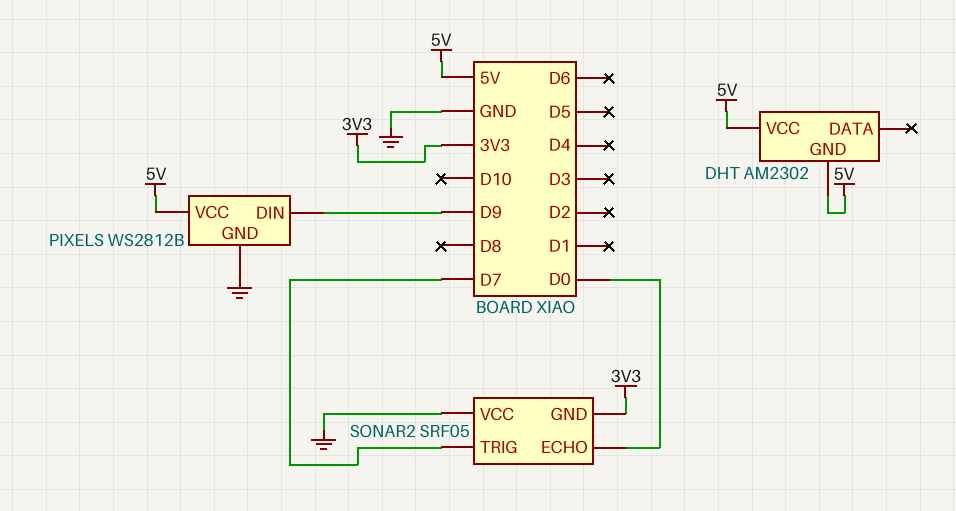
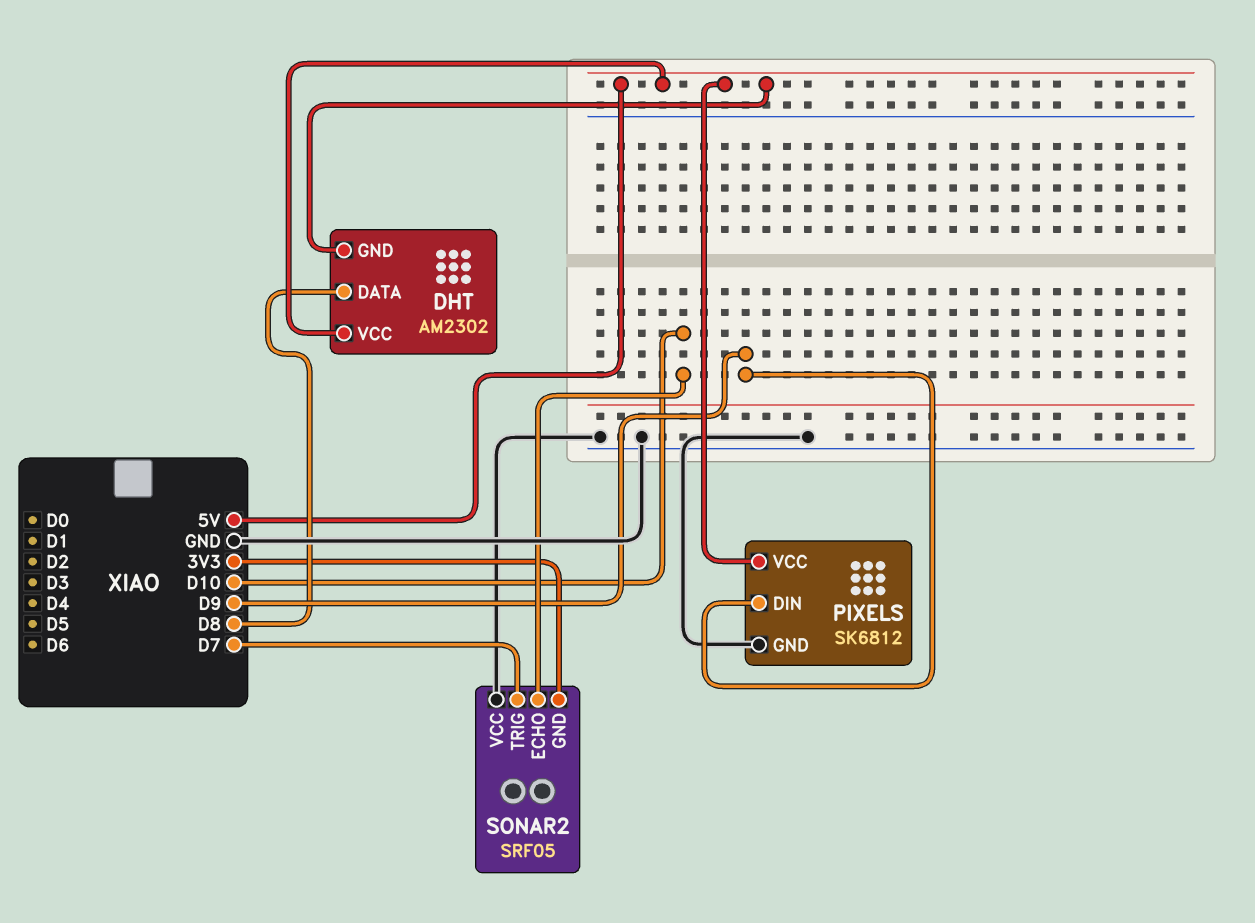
DHT pin DATA: none -> D8
PIXELS: WS2812B -> SK6812
SONAR2 pin ECHO: D0 -> D10

